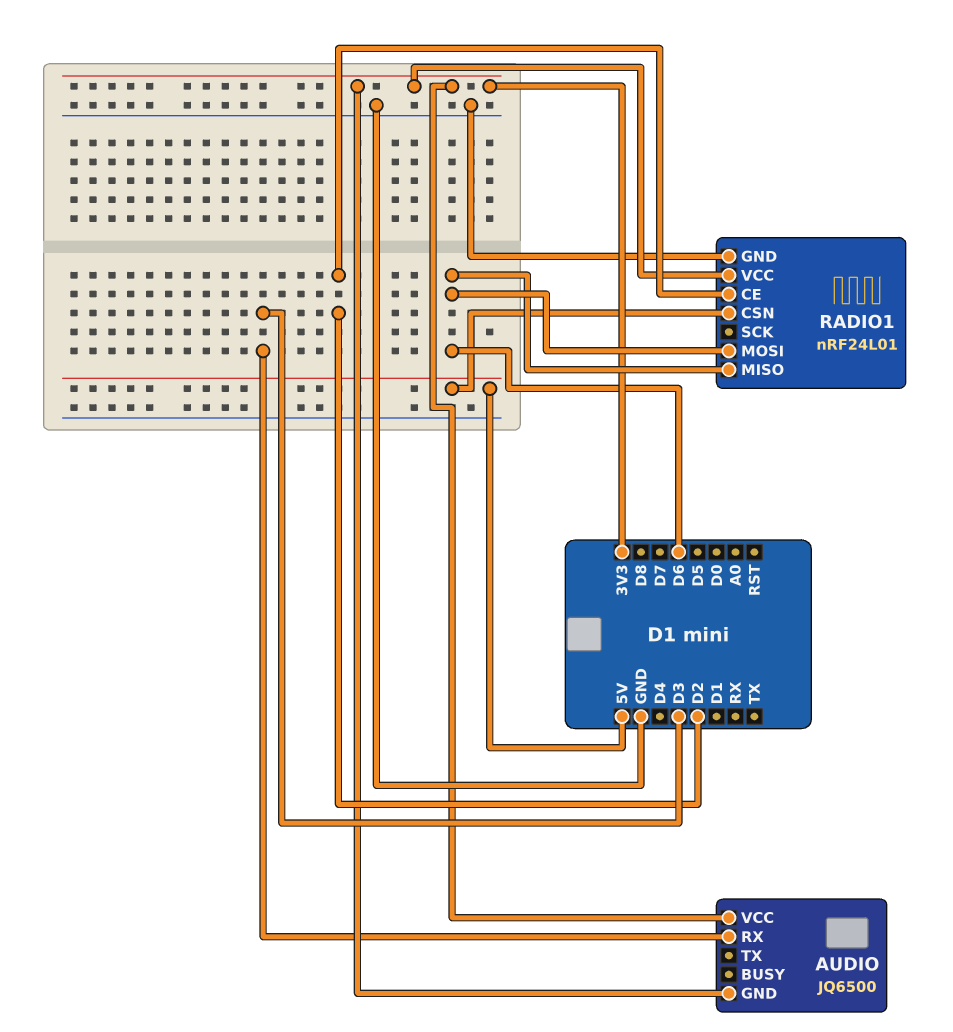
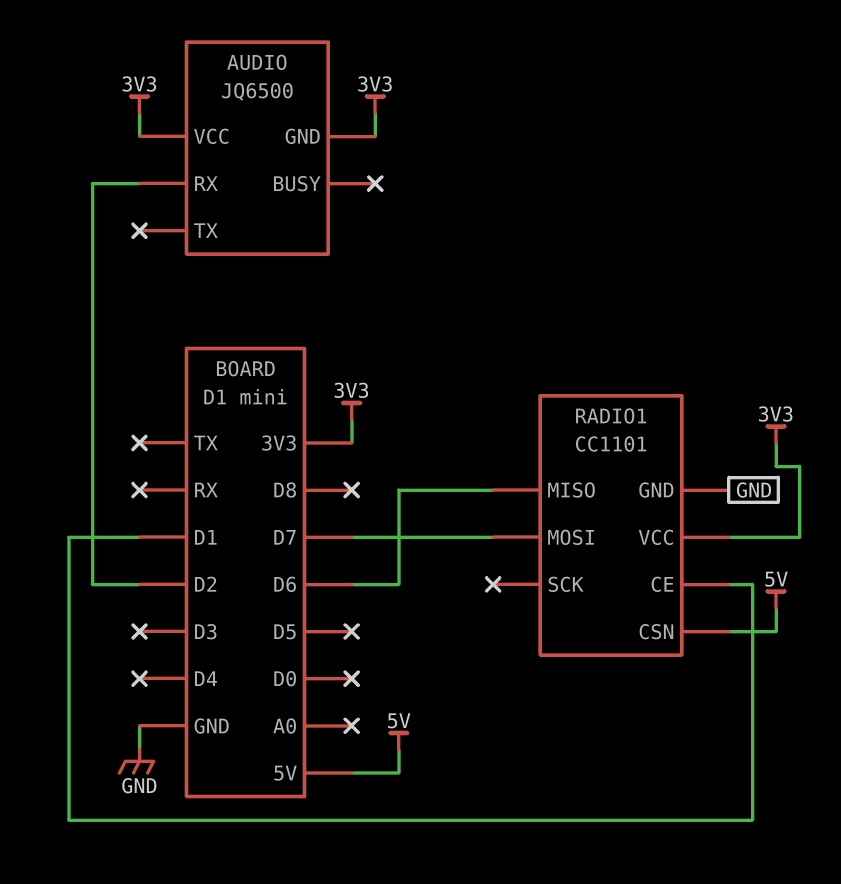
AUDIO pin RX: D3 -> D2
RADIO1: nRF24L01 -> CC1101
RADIO1 pin CE: D2 -> D1
RADIO1 pin MOSI: D6 -> D7

